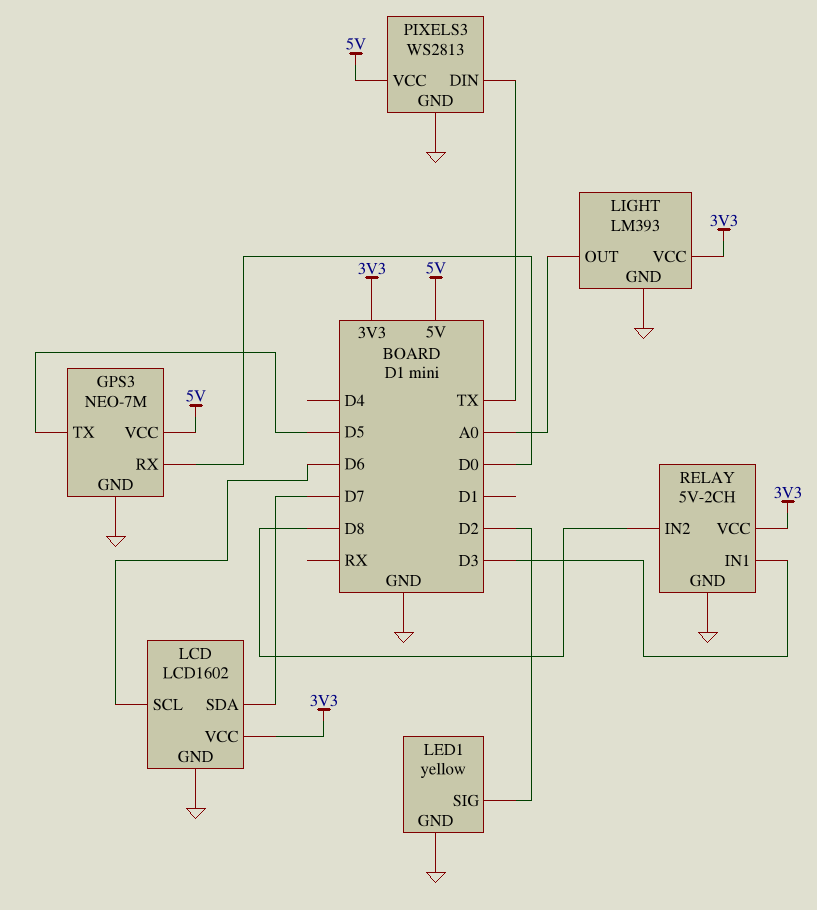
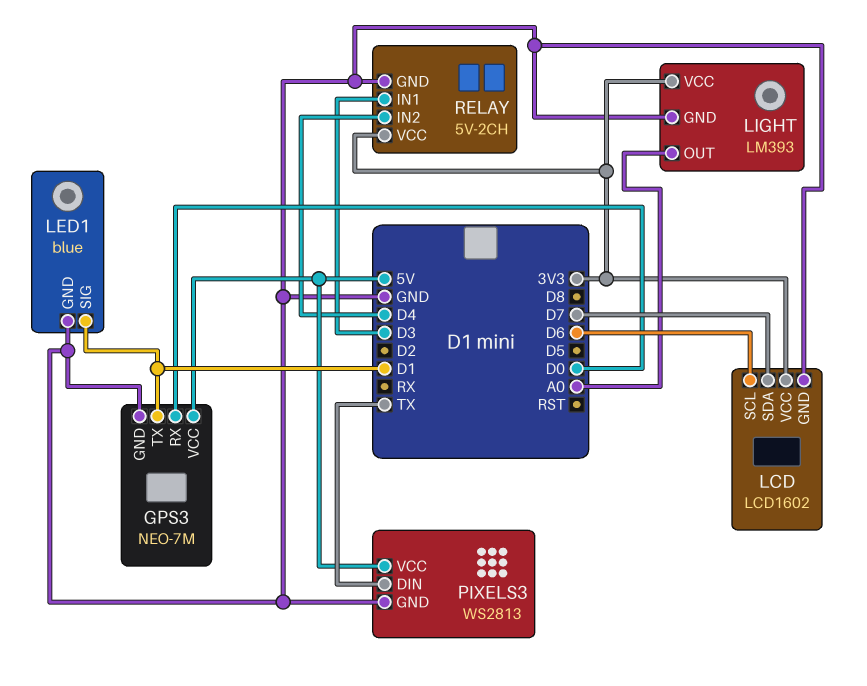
GPS3 pin TX: D5 -> D1
LED1: yellow -> blue
LED1 pin SIG: D2 -> D1
RELAY pin IN2: D8 -> D4

